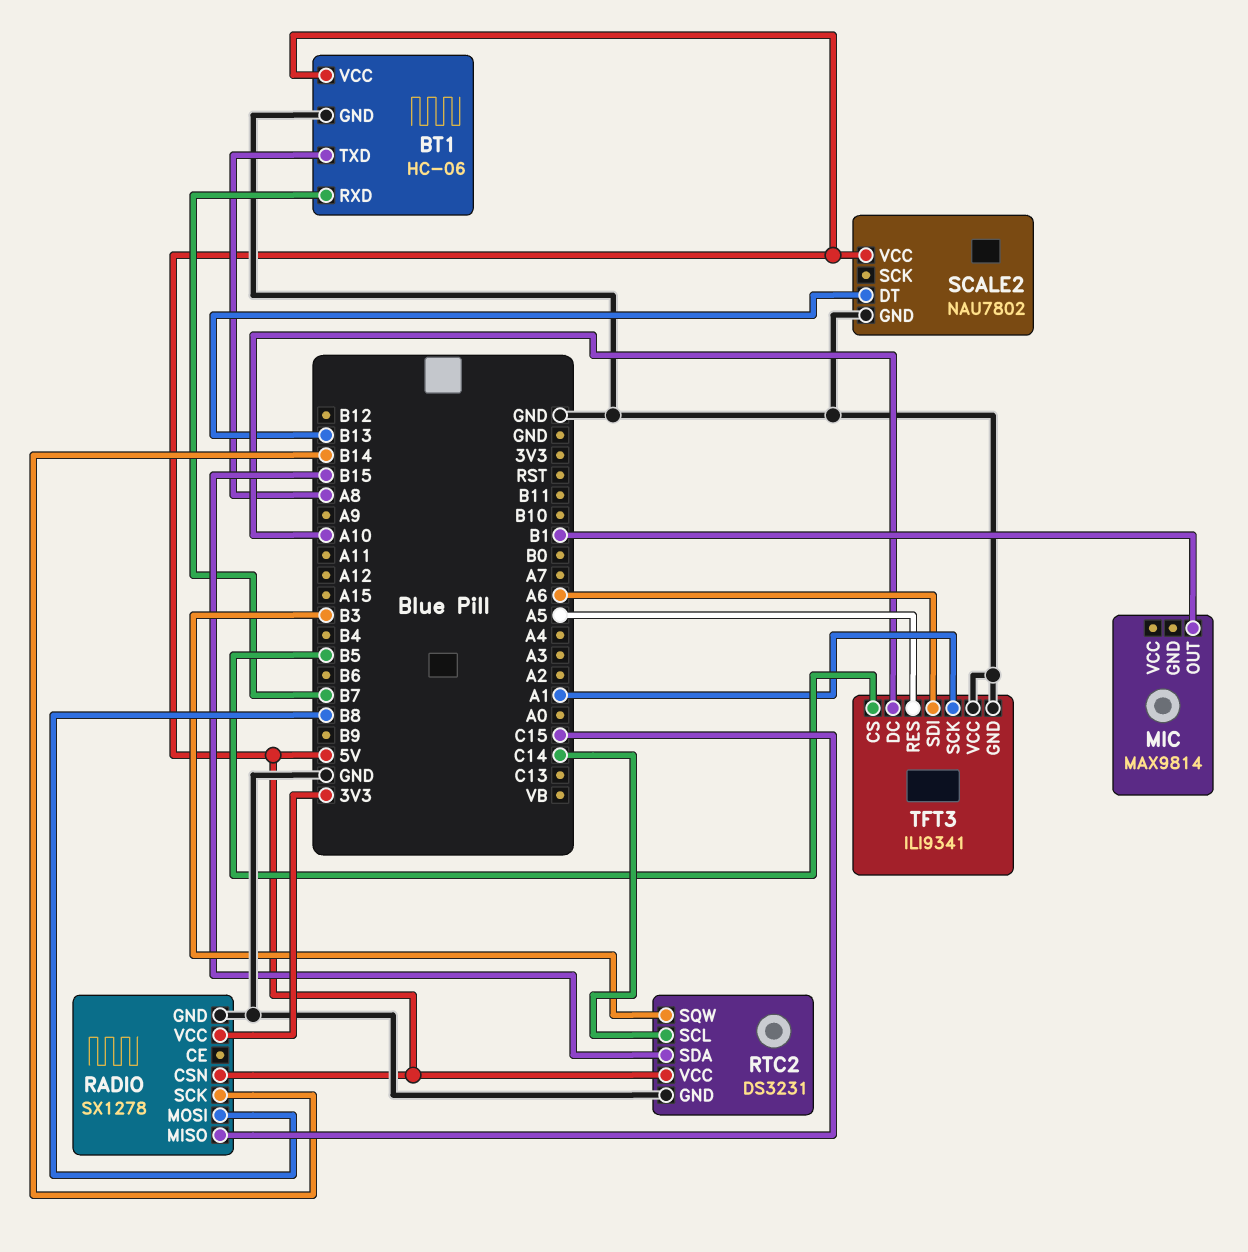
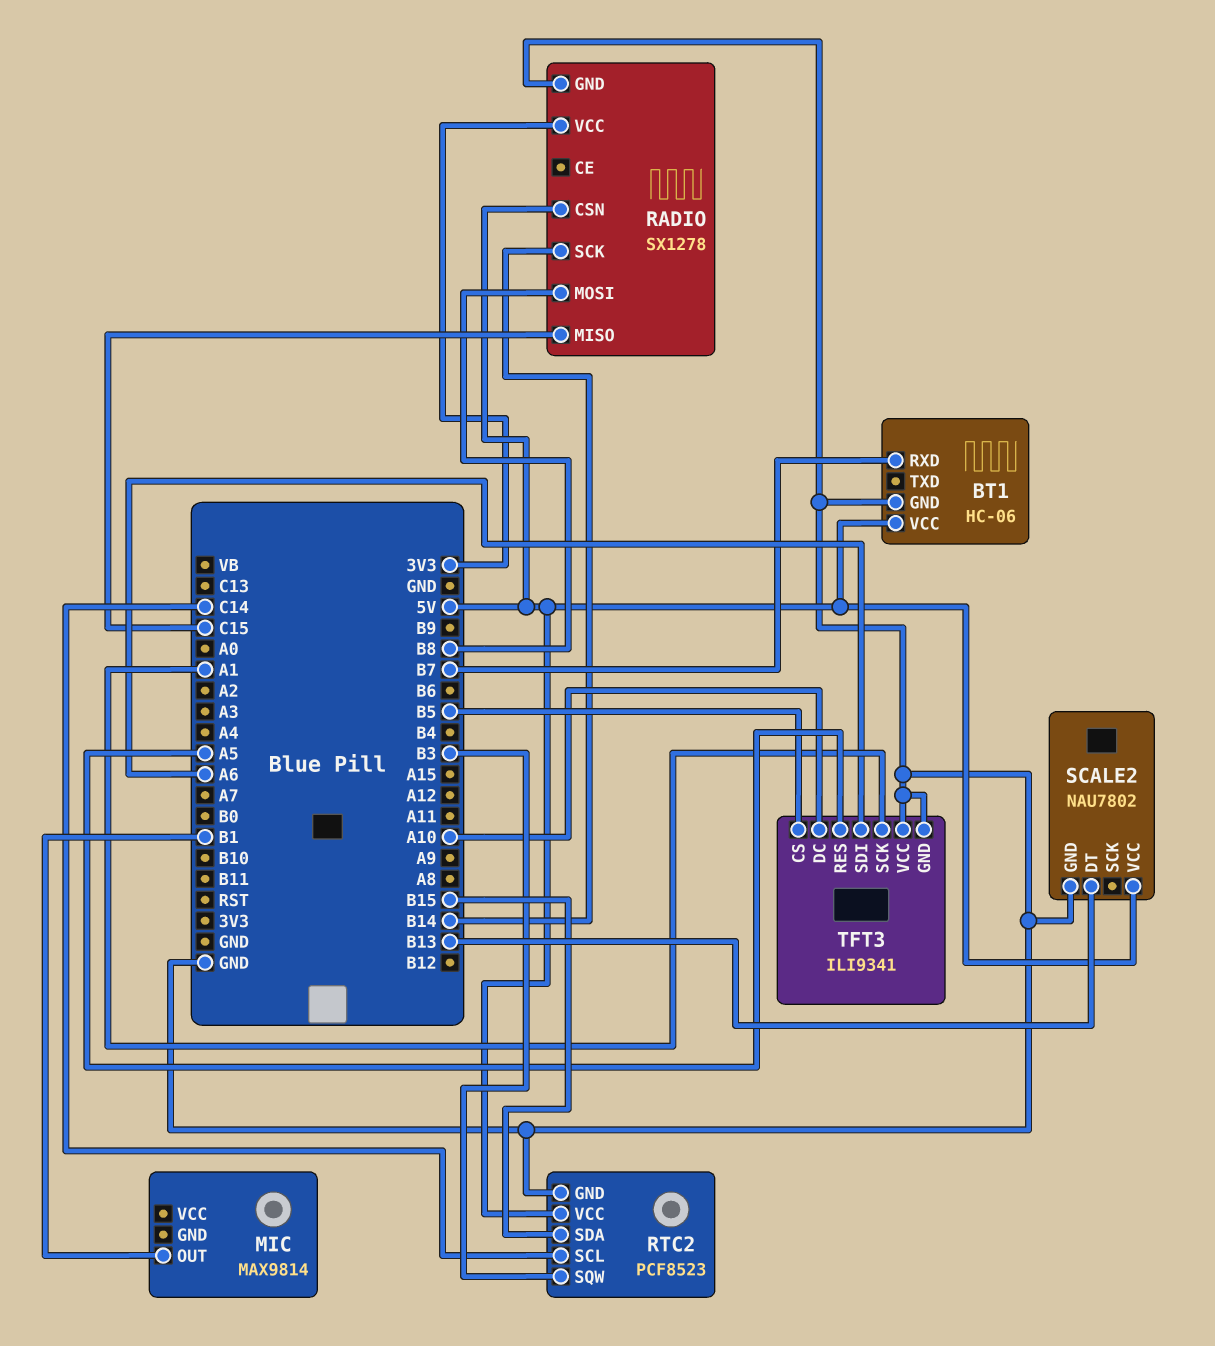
BT1 pin TXD: A8 -> none
RTC2: DS3231 -> PCF8523

